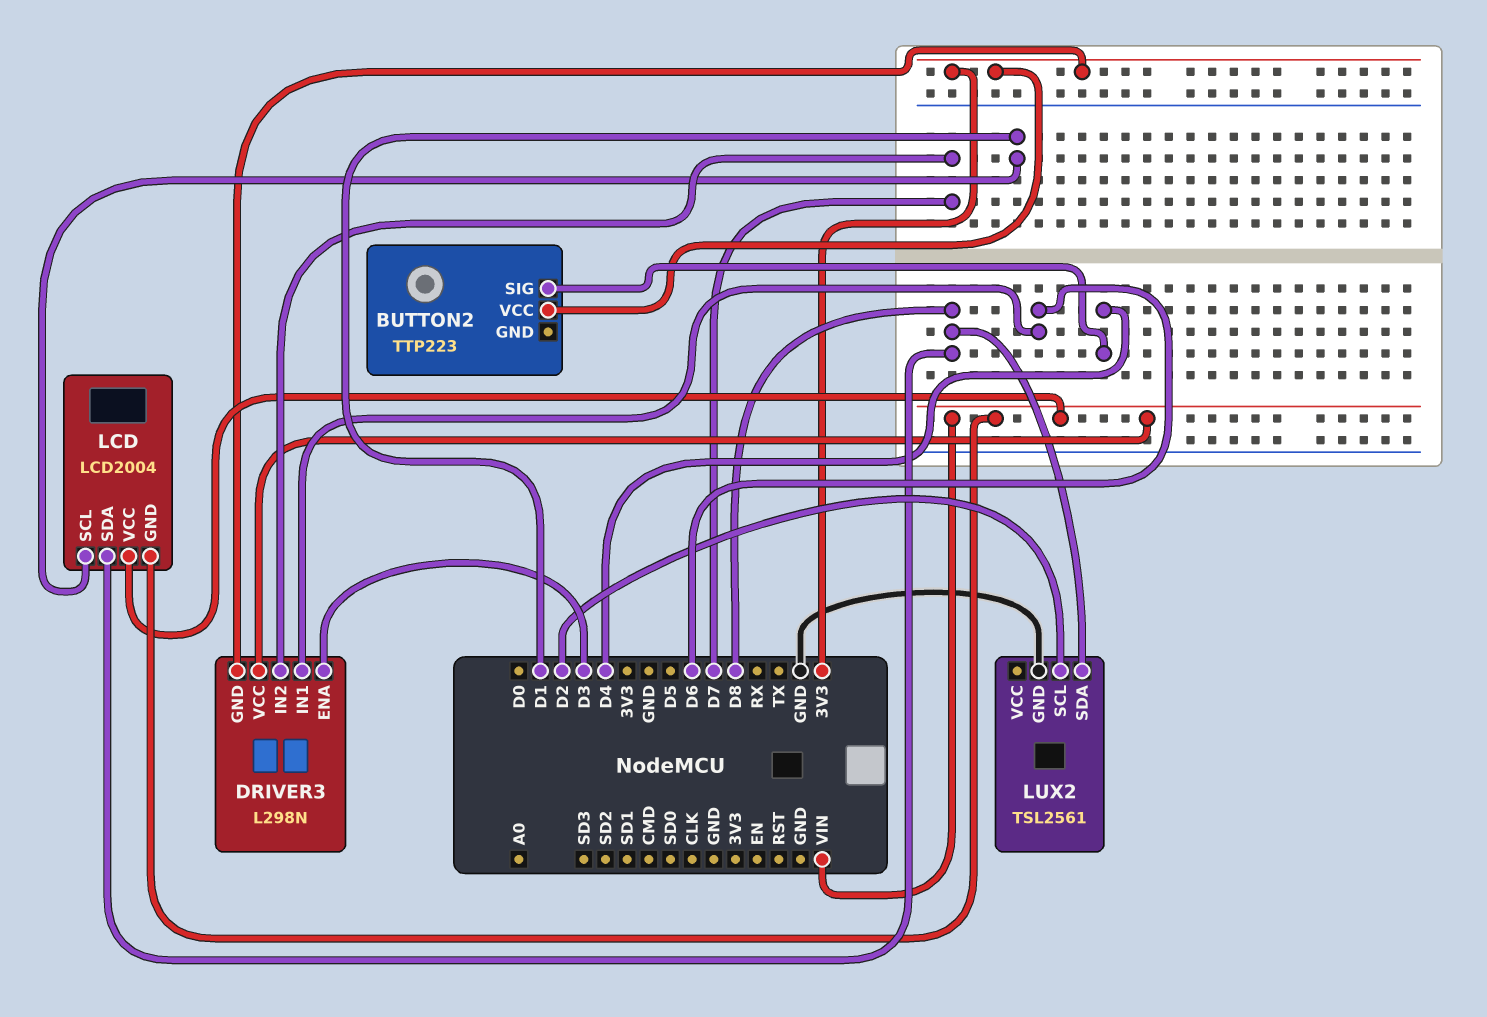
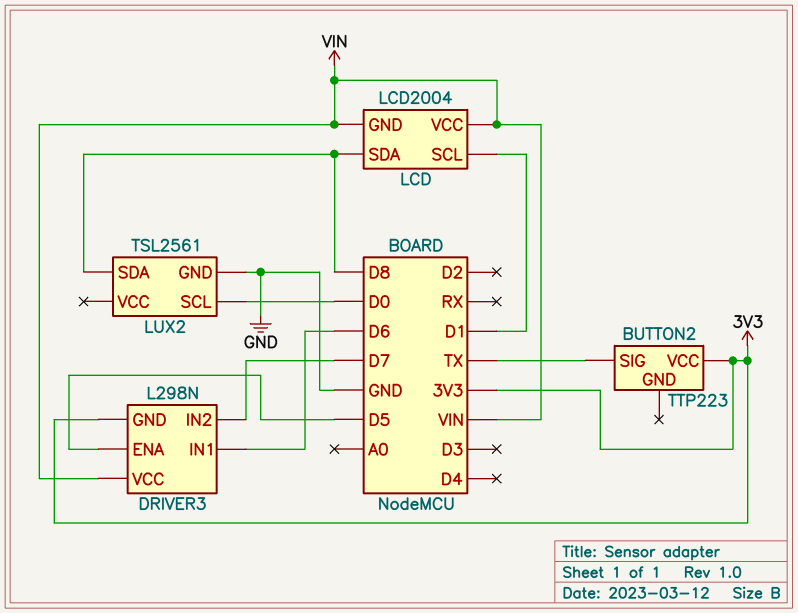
BUTTON2 pin SIG: D4 -> TX
DRIVER3 pin ENA: D3 -> D5
LUX2 pin SCL: D2 -> D0

